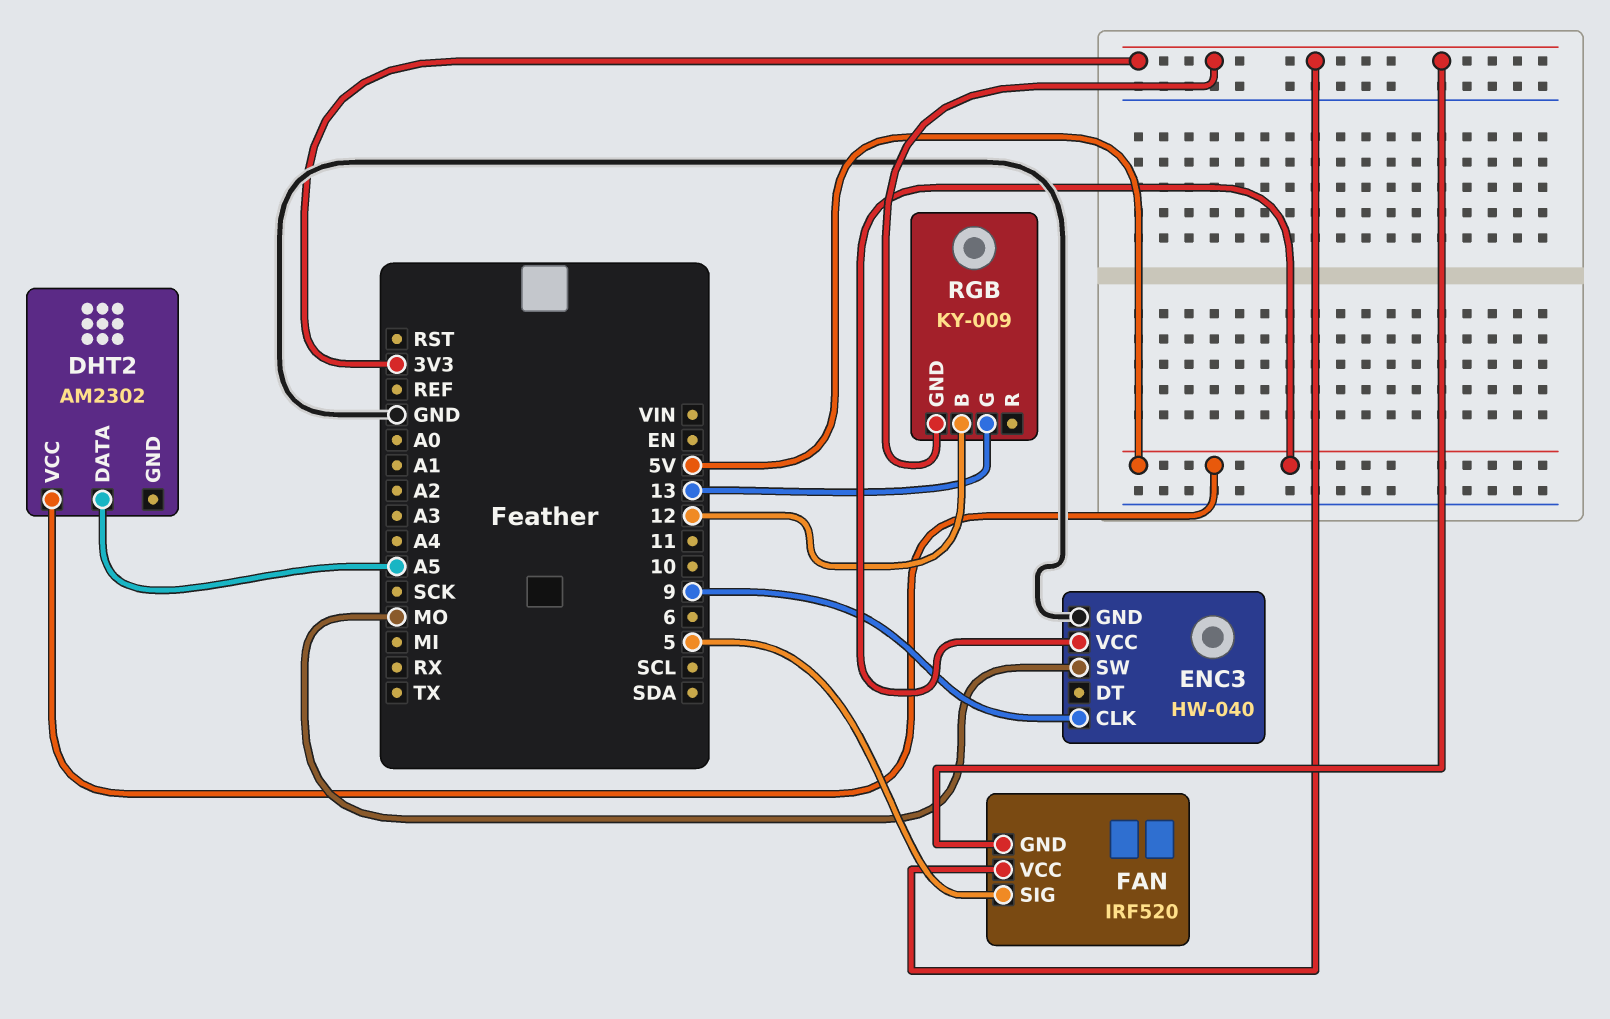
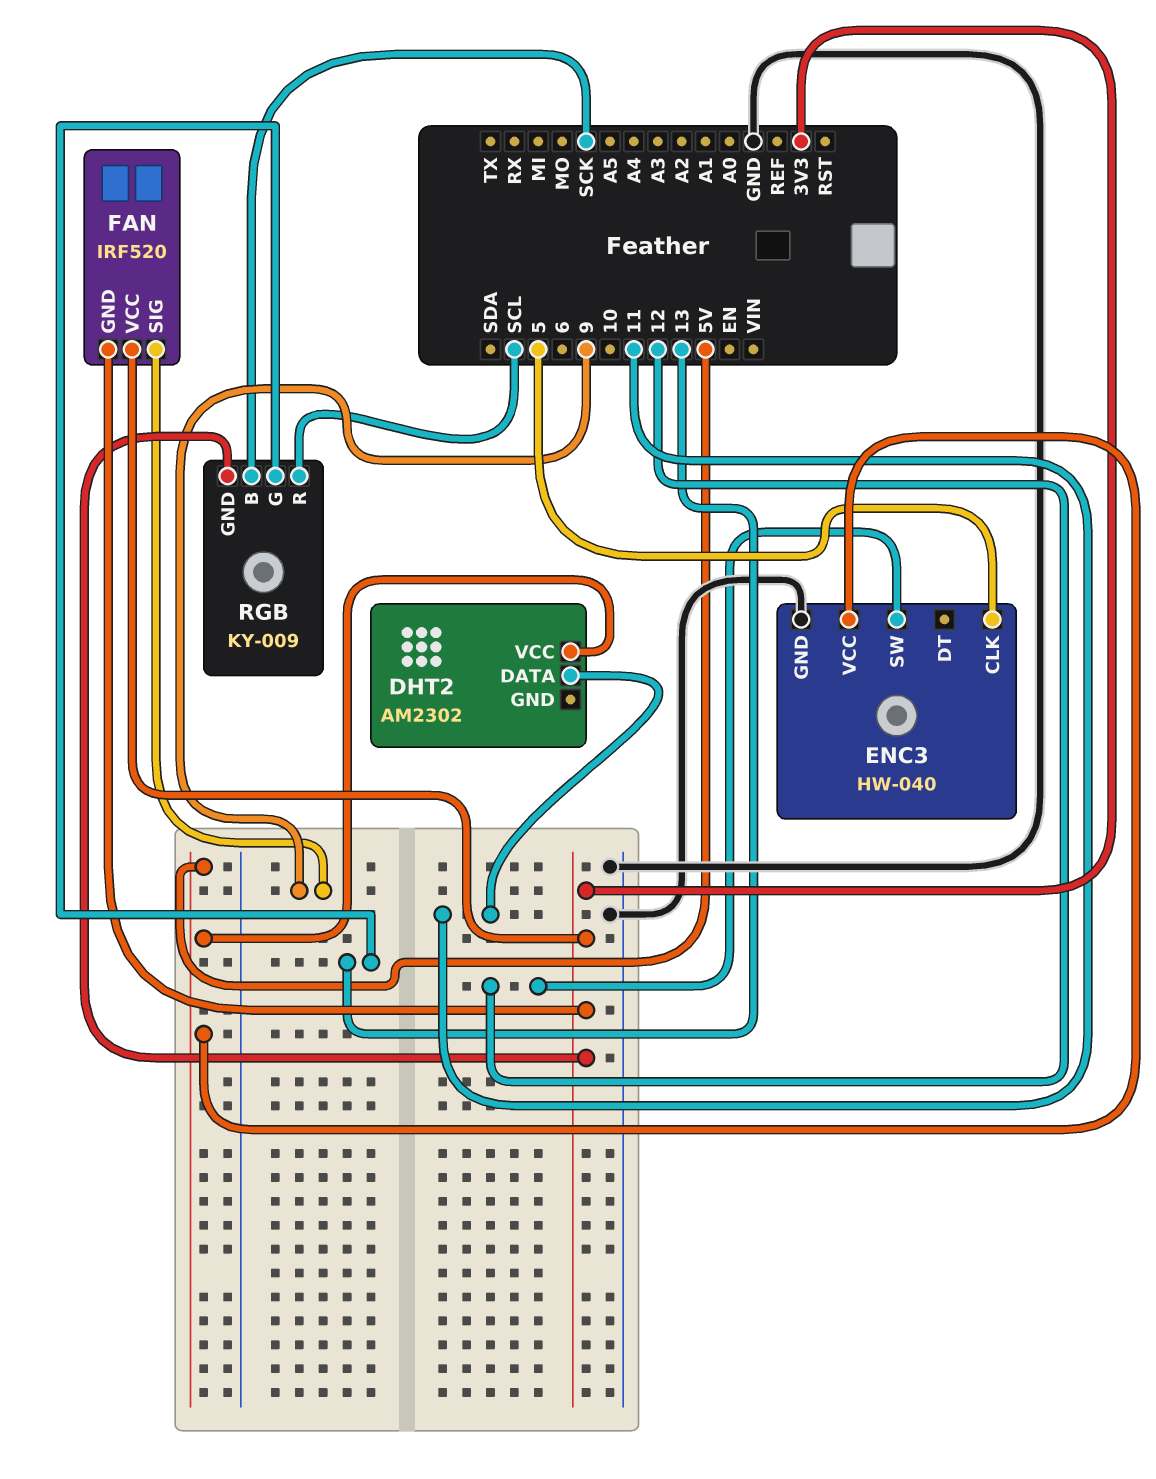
DHT2 pin DATA: A5 -> 11
ENC3 pin CLK: 9 -> 5
ENC3 pin SW: MO -> 12
FAN pin SIG: 5 -> 9
RGB pin B: 12 -> SCK
RGB pin R: none -> SCL

